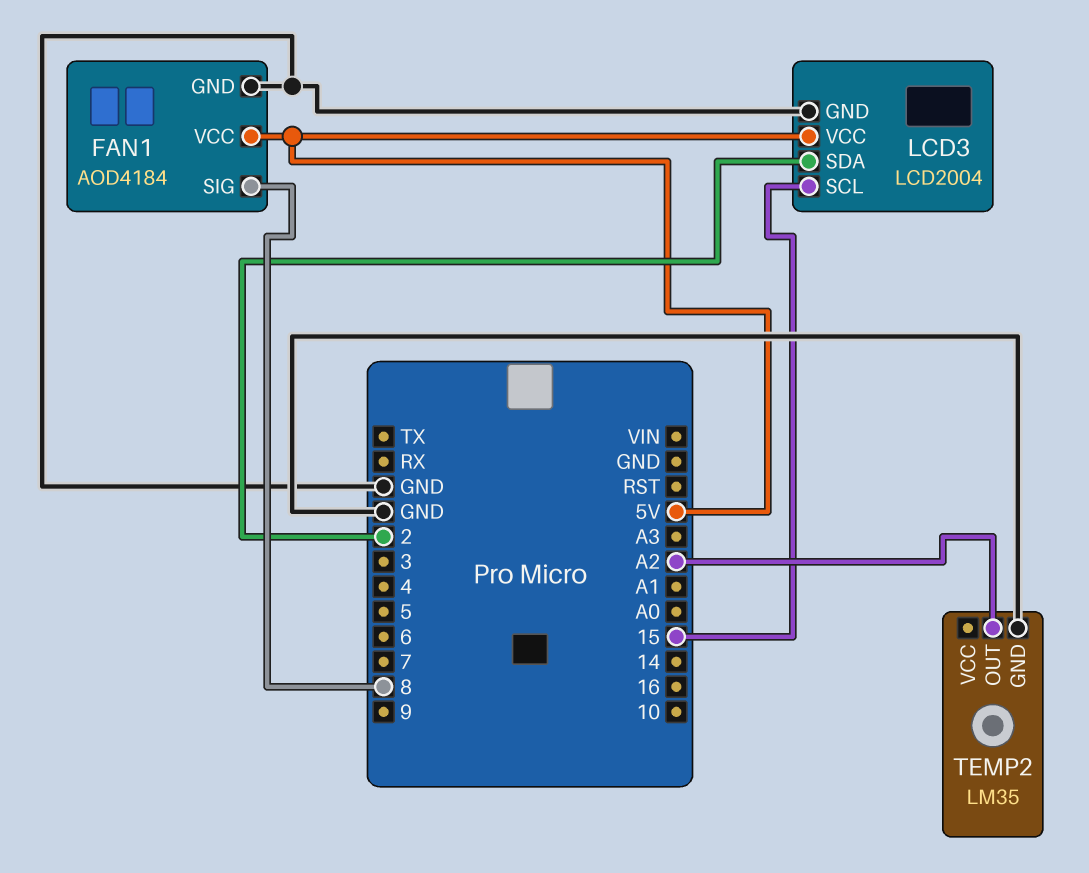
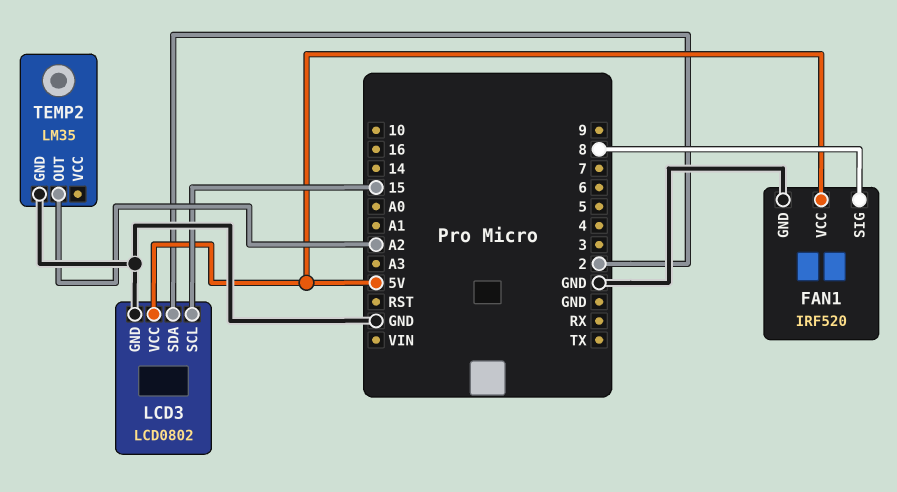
FAN1: AOD4184 -> IRF520
LCD3: LCD2004 -> LCD0802

